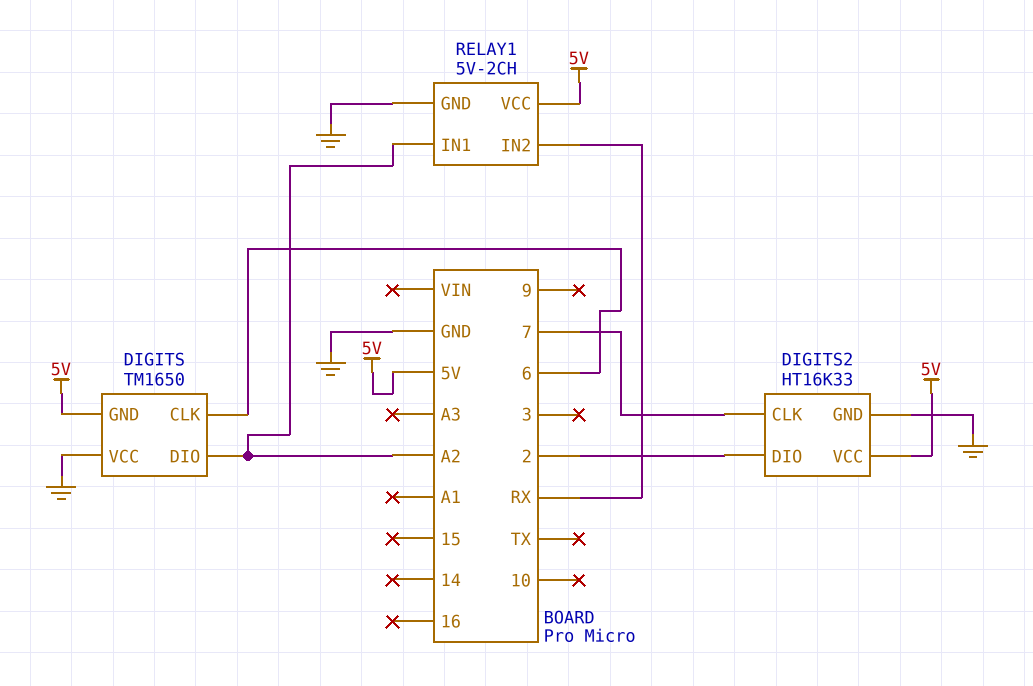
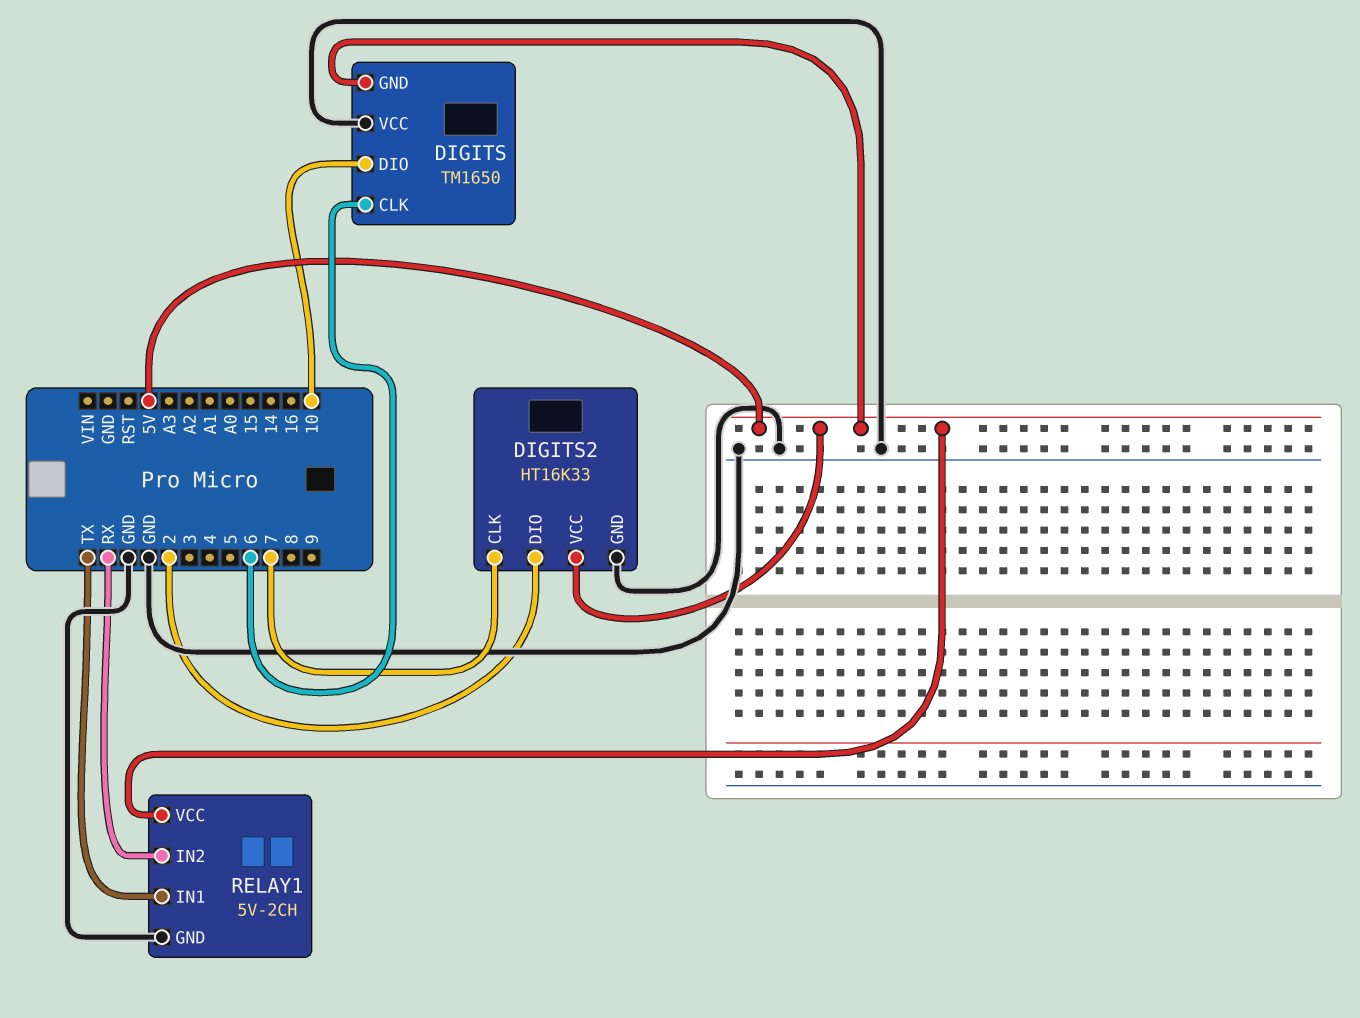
DIGITS pin DIO: A2 -> 10
RELAY1 pin IN1: A2 -> TX

